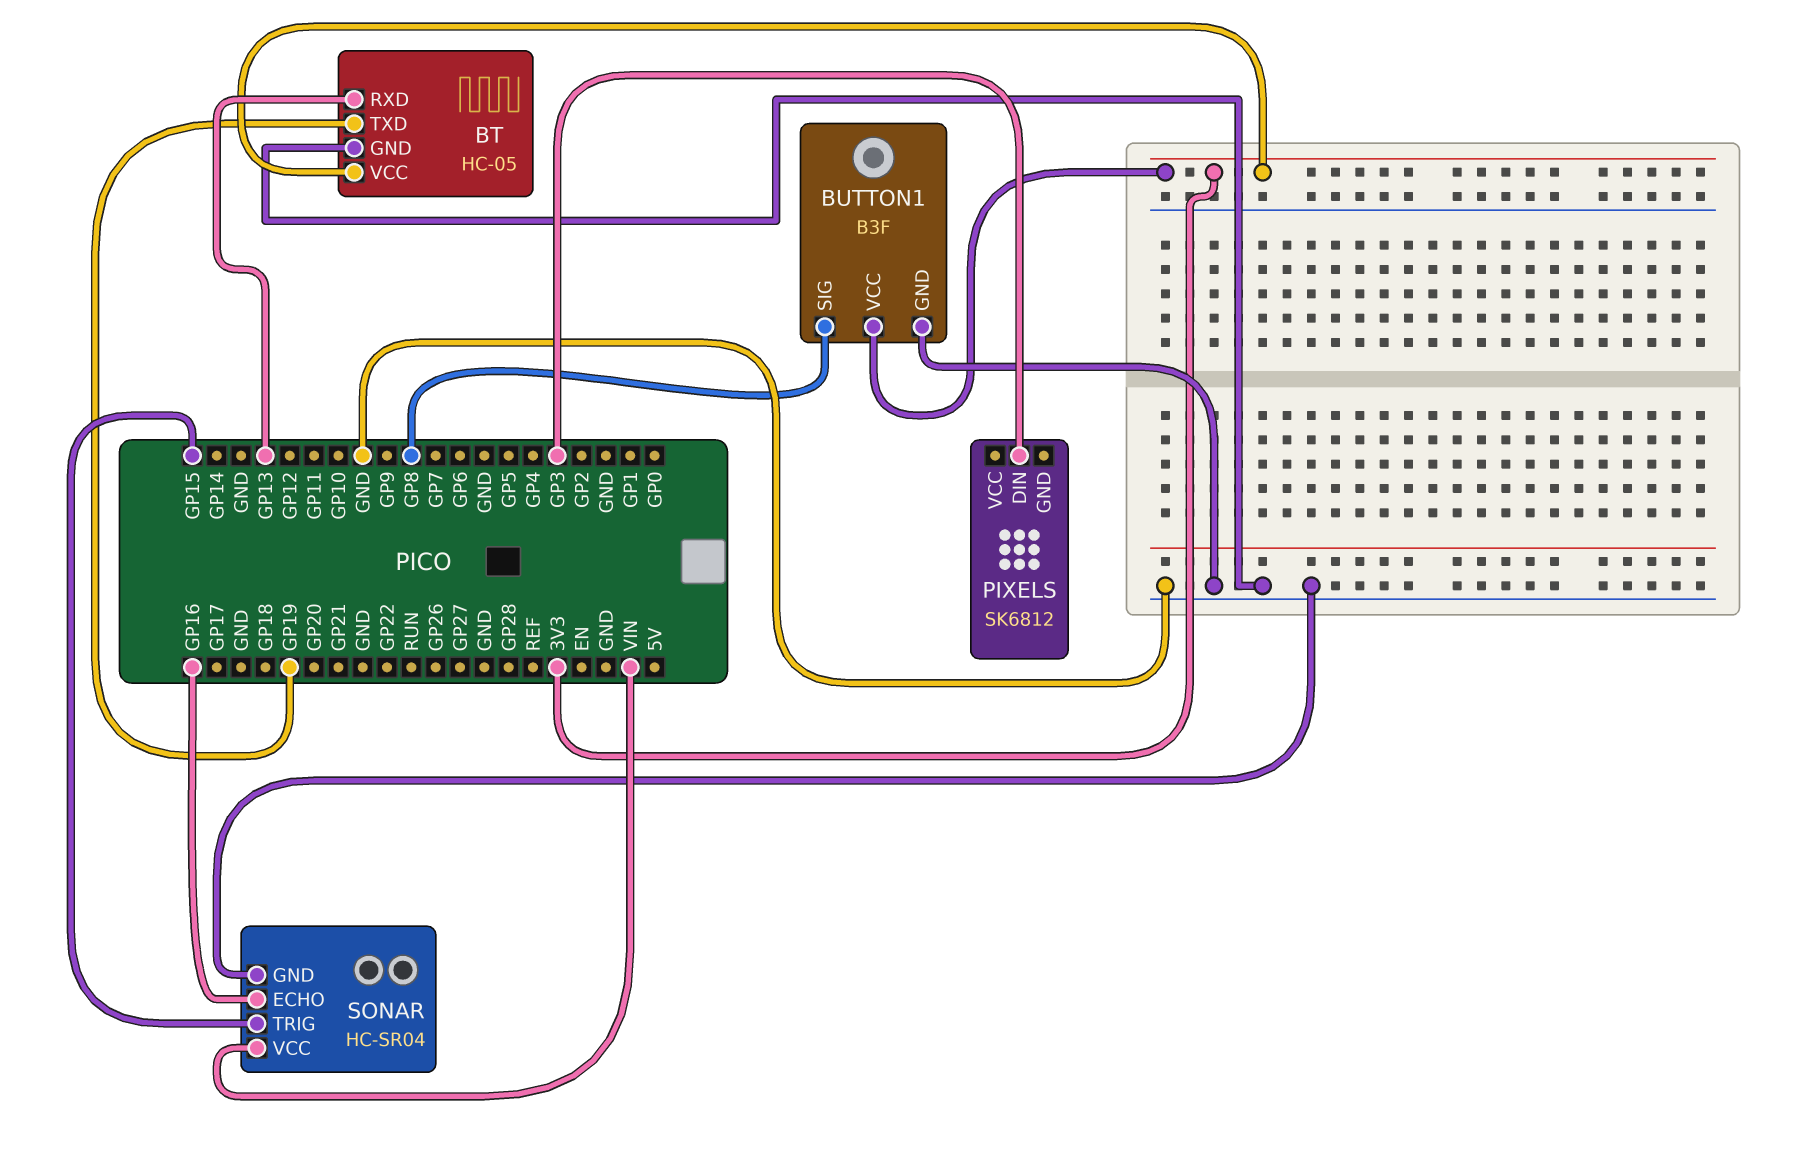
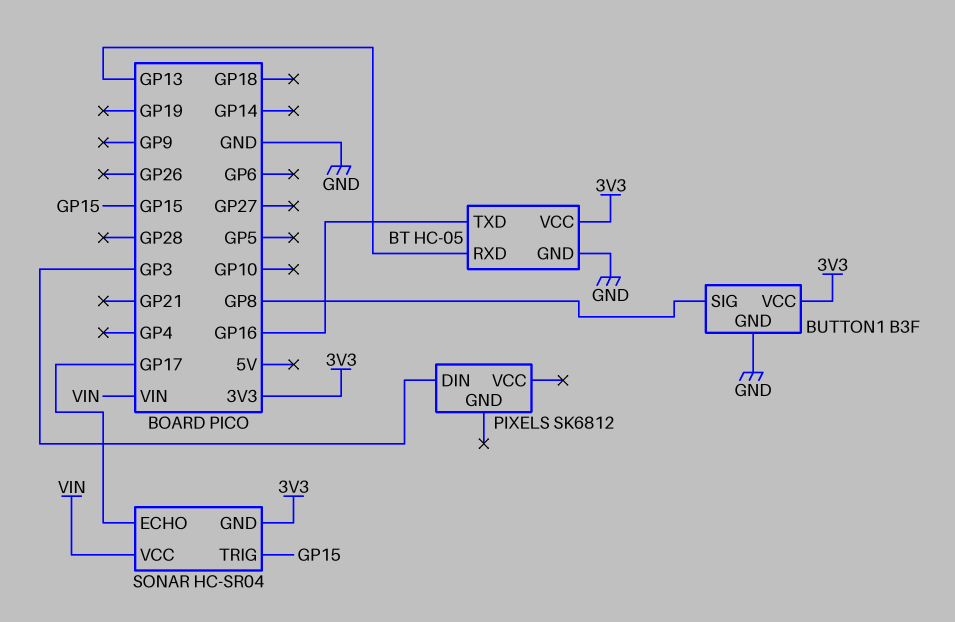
BT pin TXD: GP19 -> GP16
SONAR pin ECHO: GP16 -> GP17
SONAR pin GND: GND -> 3V3

